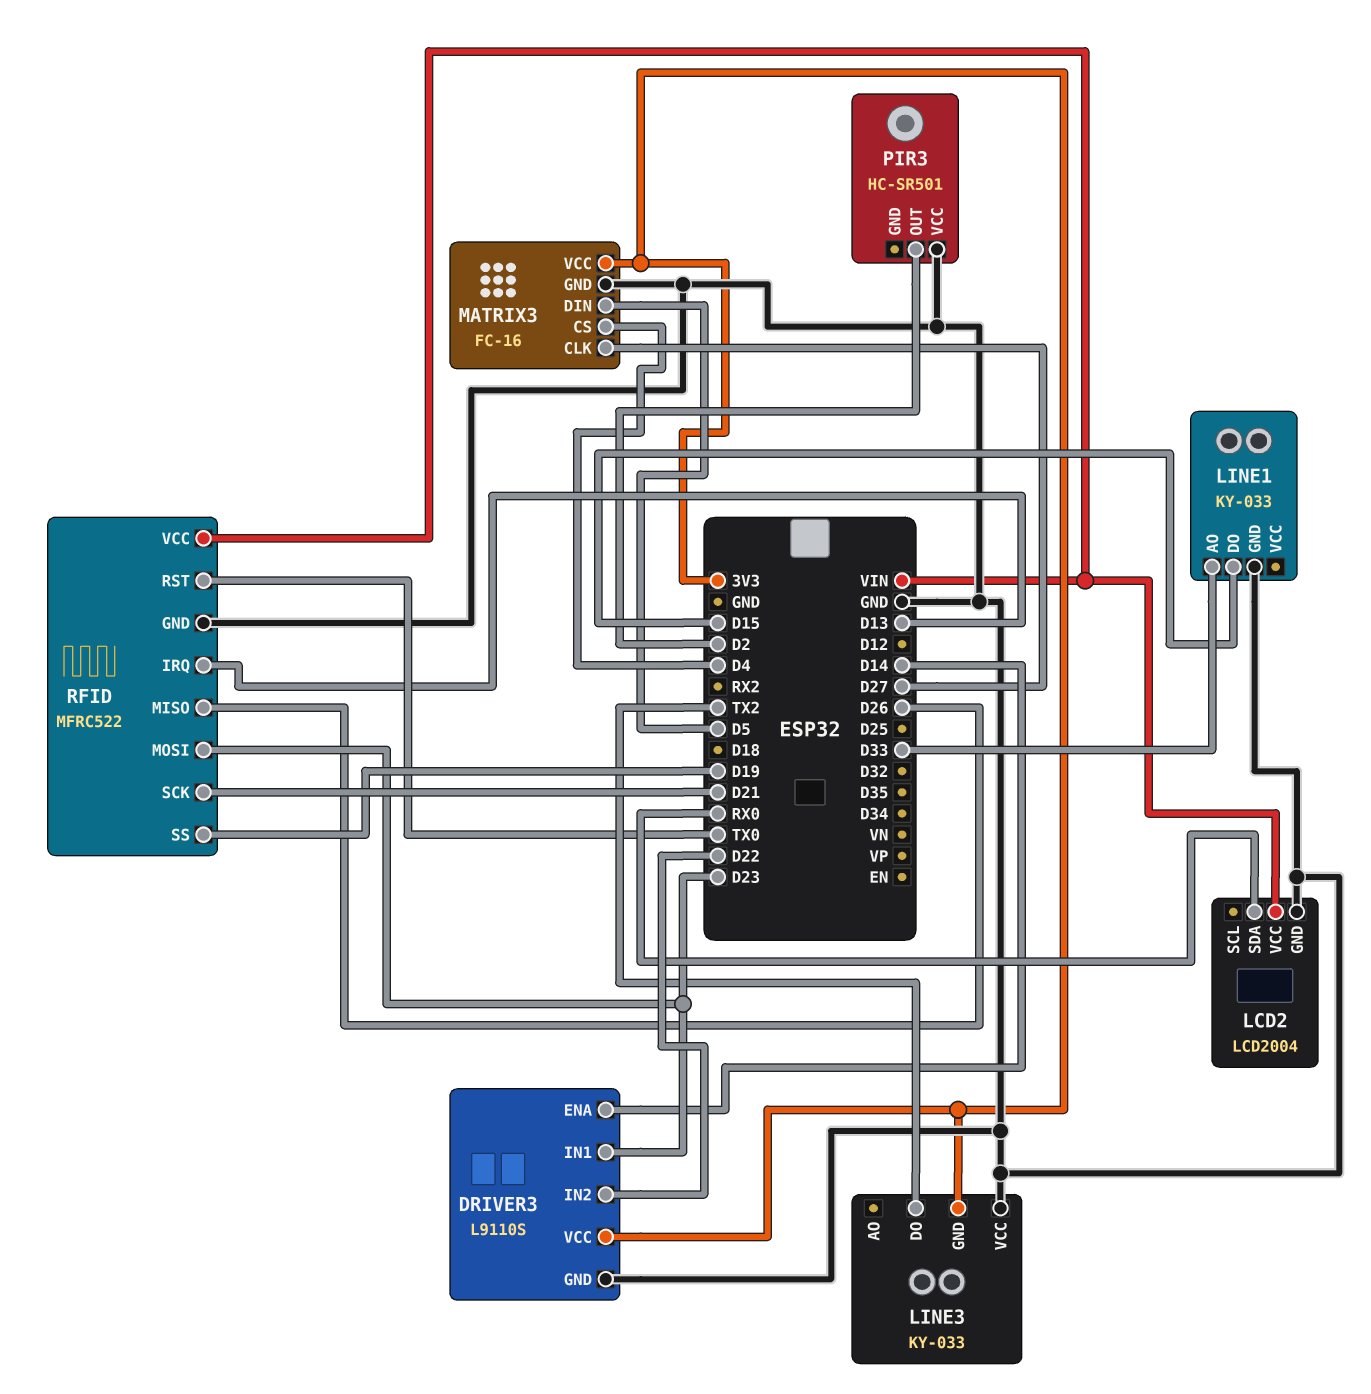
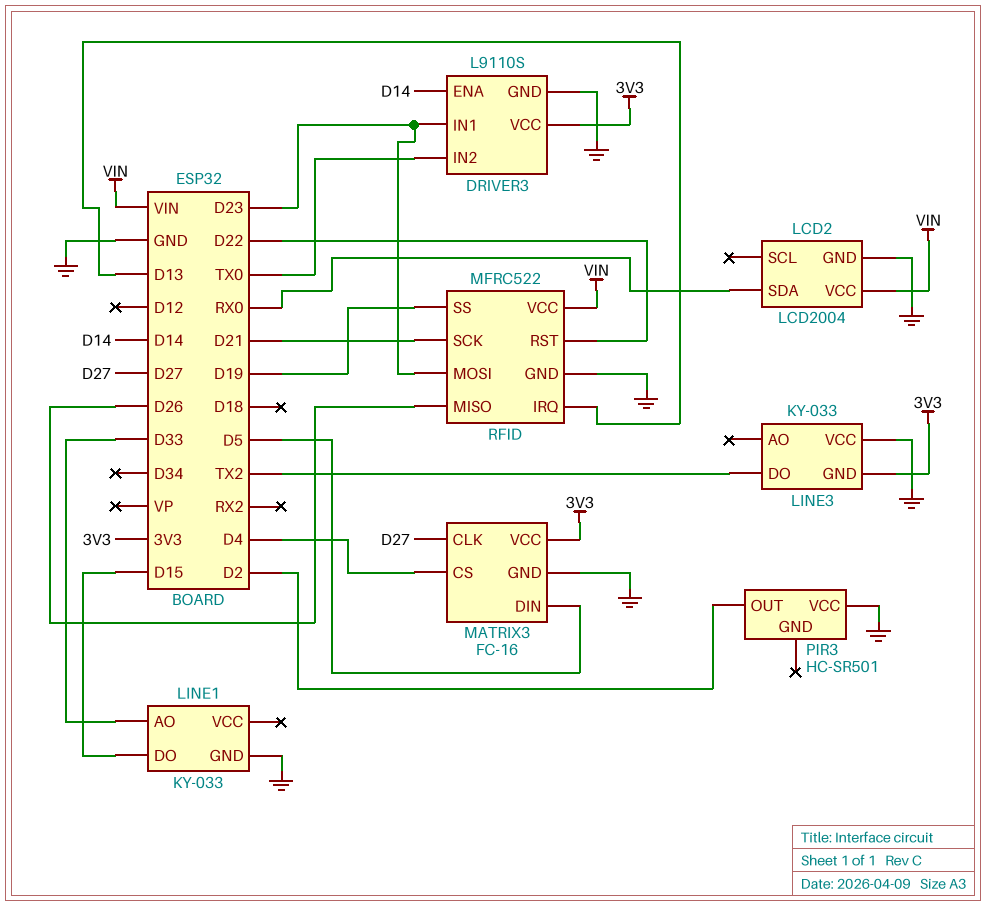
DRIVER3 pin IN2: D22 -> TX0
RFID pin RST: TX0 -> D22

